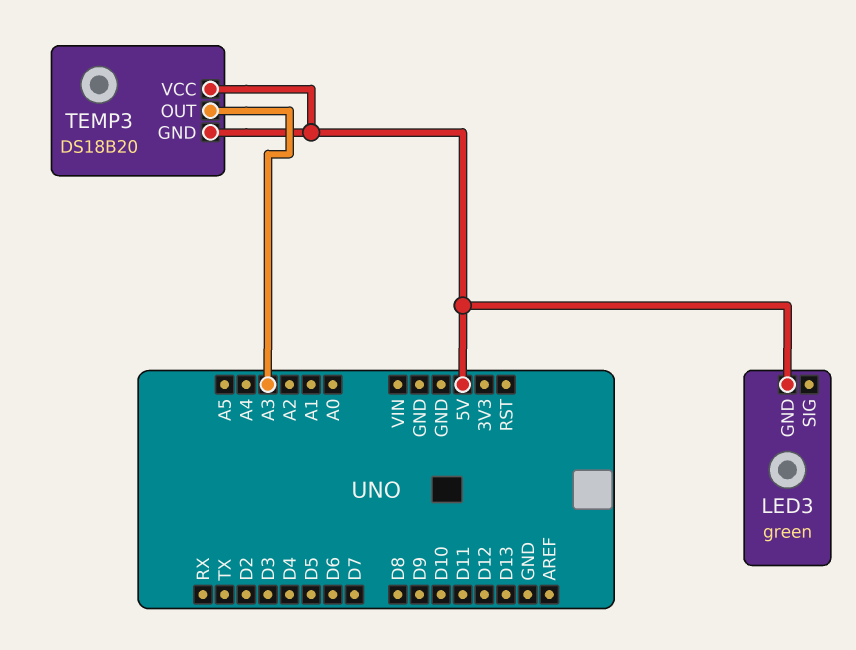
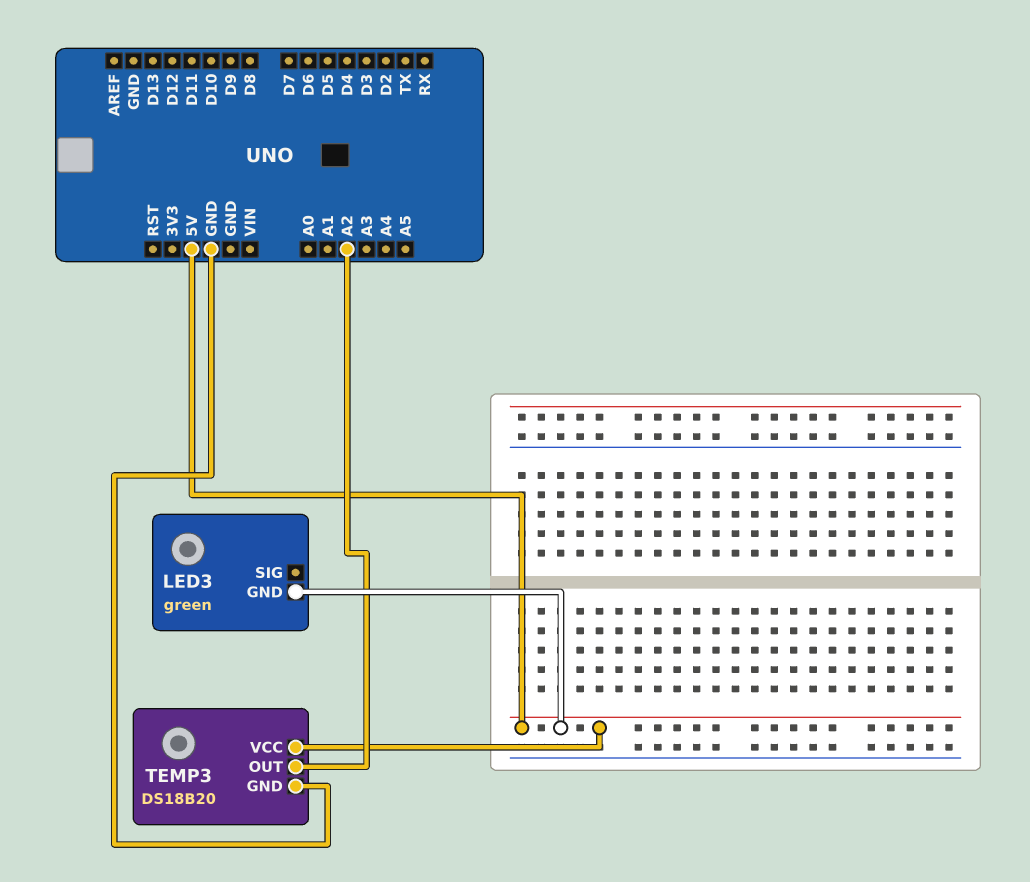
TEMP3 pin GND: 5V -> GND
TEMP3 pin OUT: A3 -> A2

